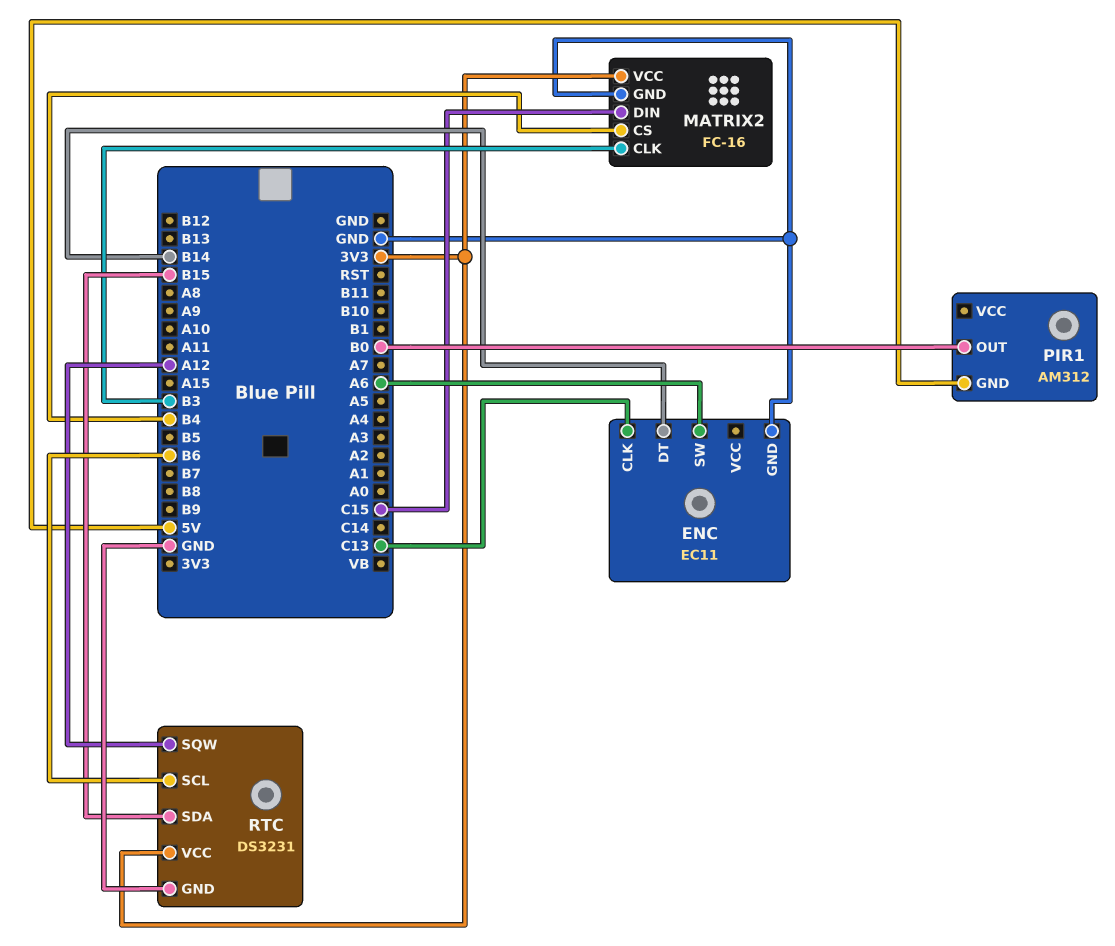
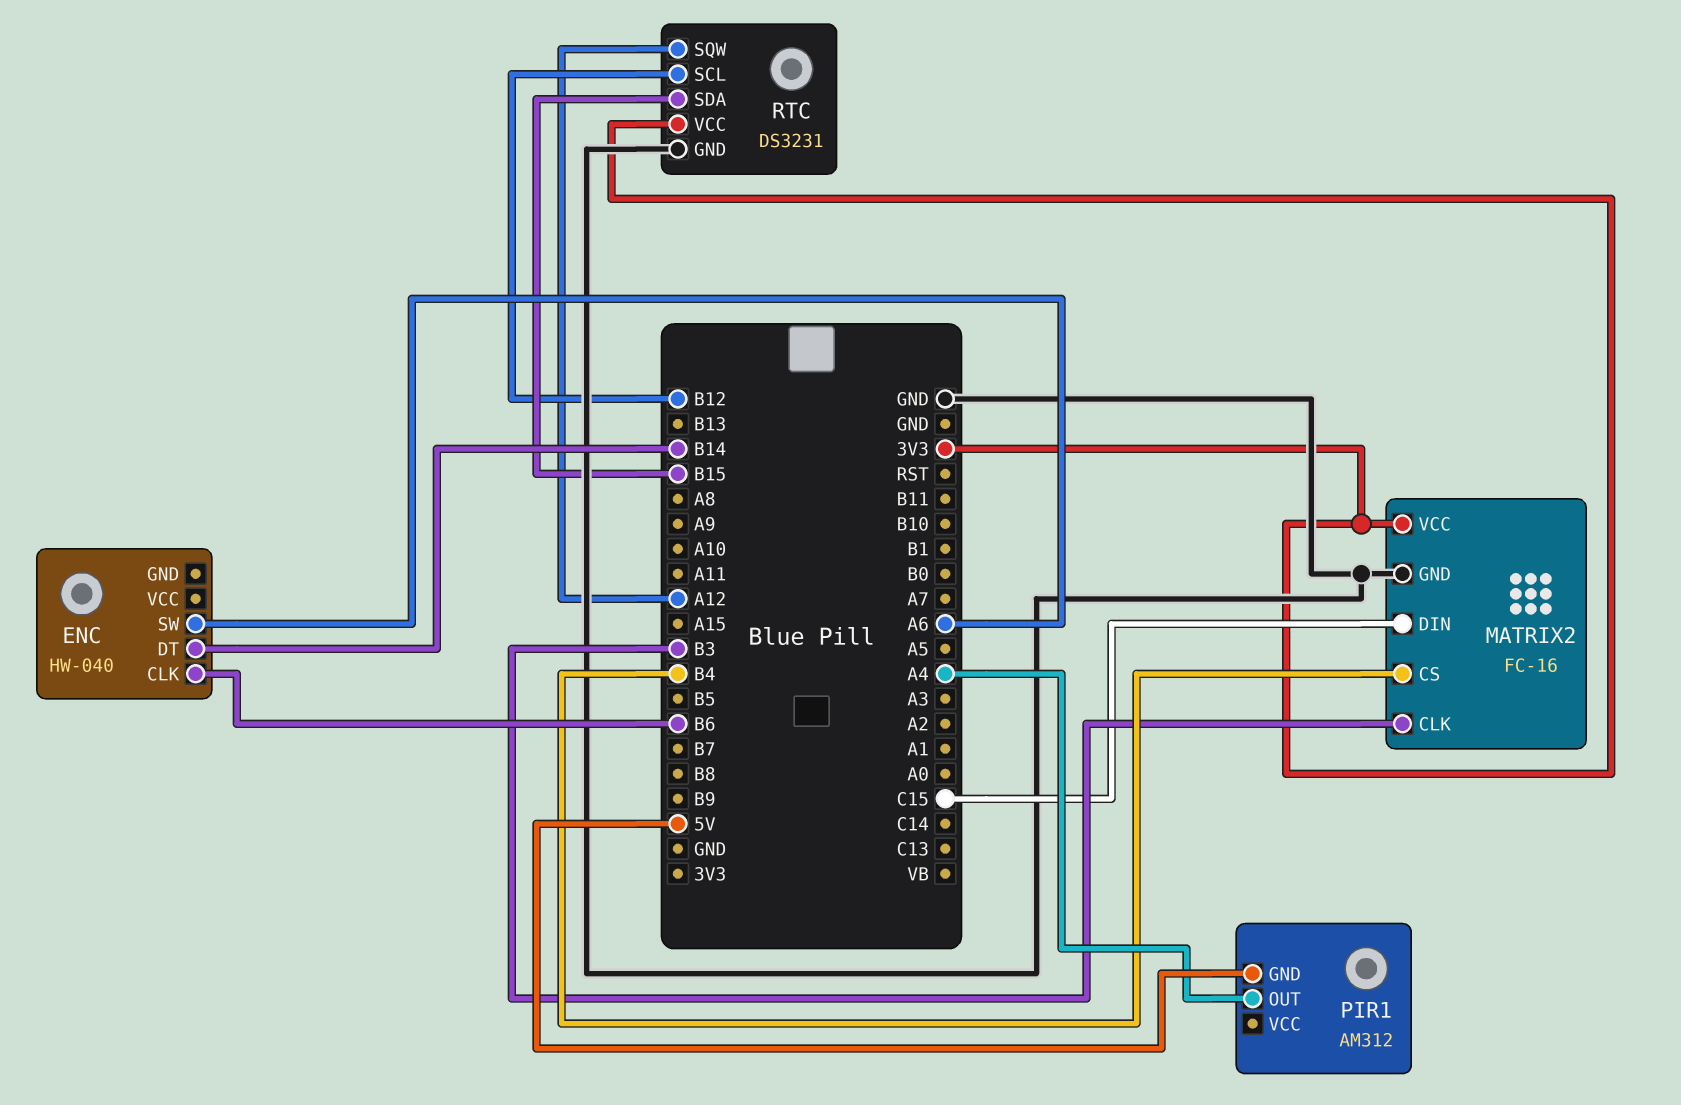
ENC: EC11 -> HW-040
ENC pin CLK: C13 -> B6
ENC pin GND: GND -> none
PIR1 pin OUT: B0 -> A4
RTC pin SCL: B6 -> B12

